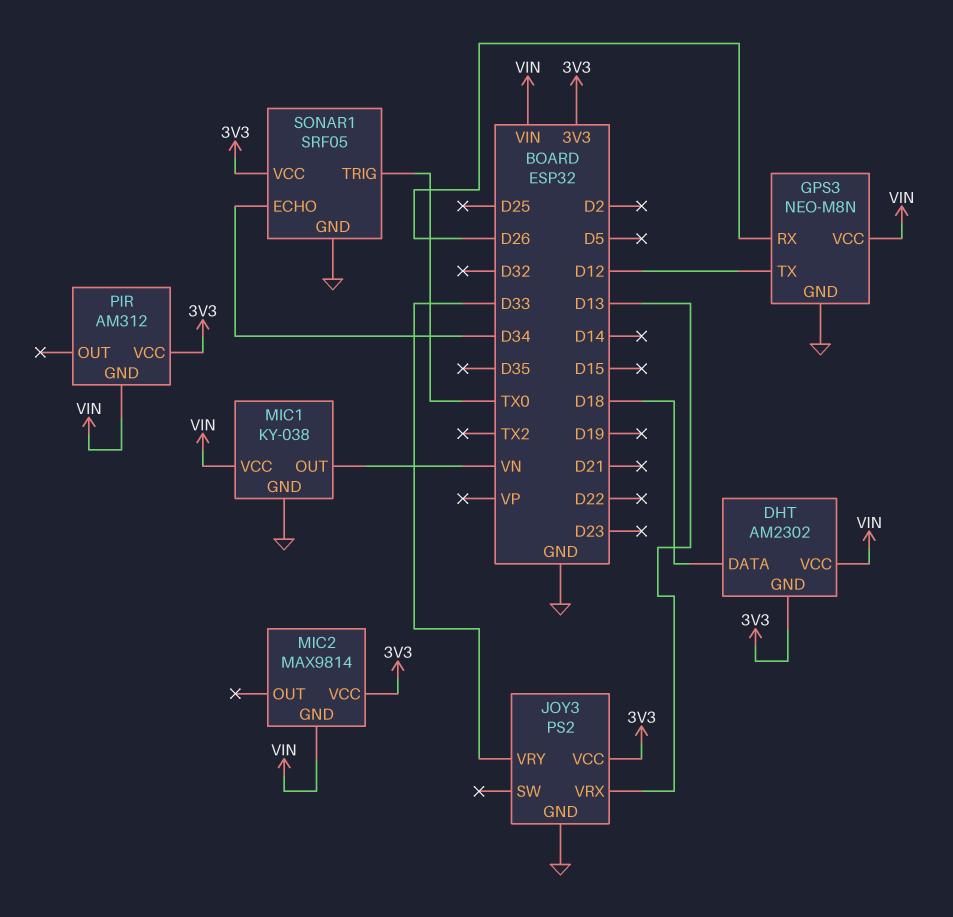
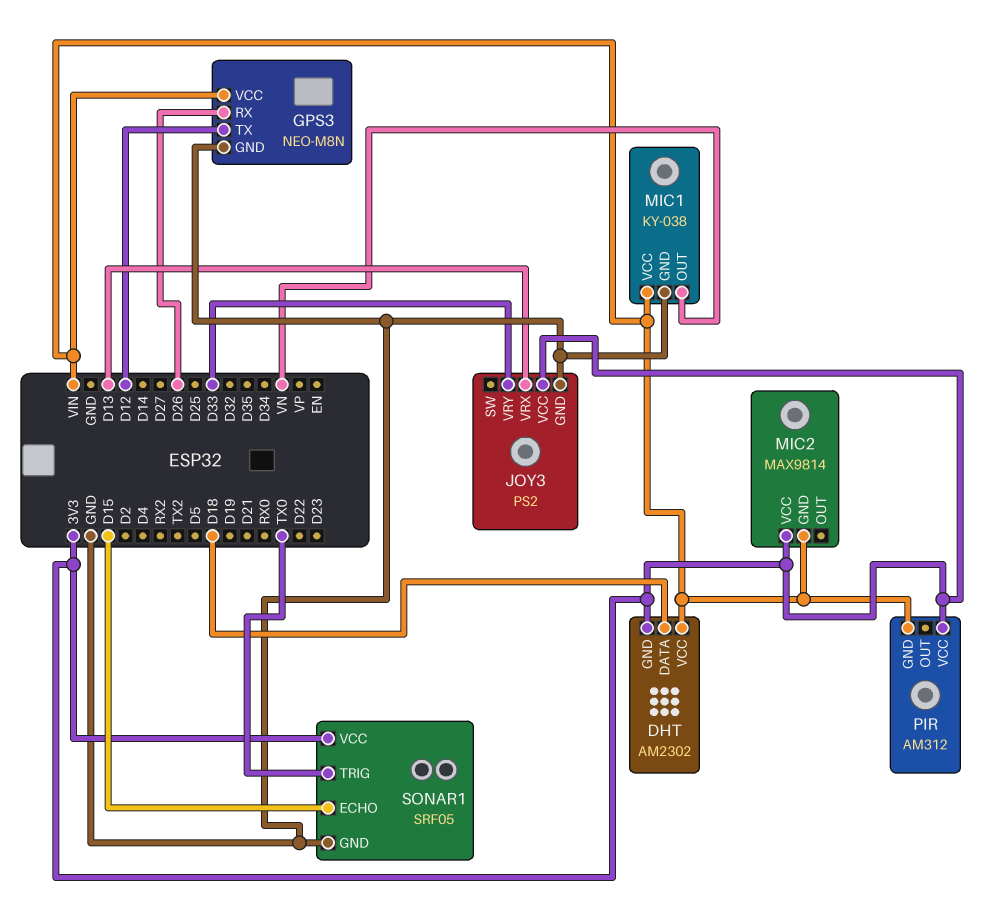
SONAR1 pin ECHO: D34 -> D15

